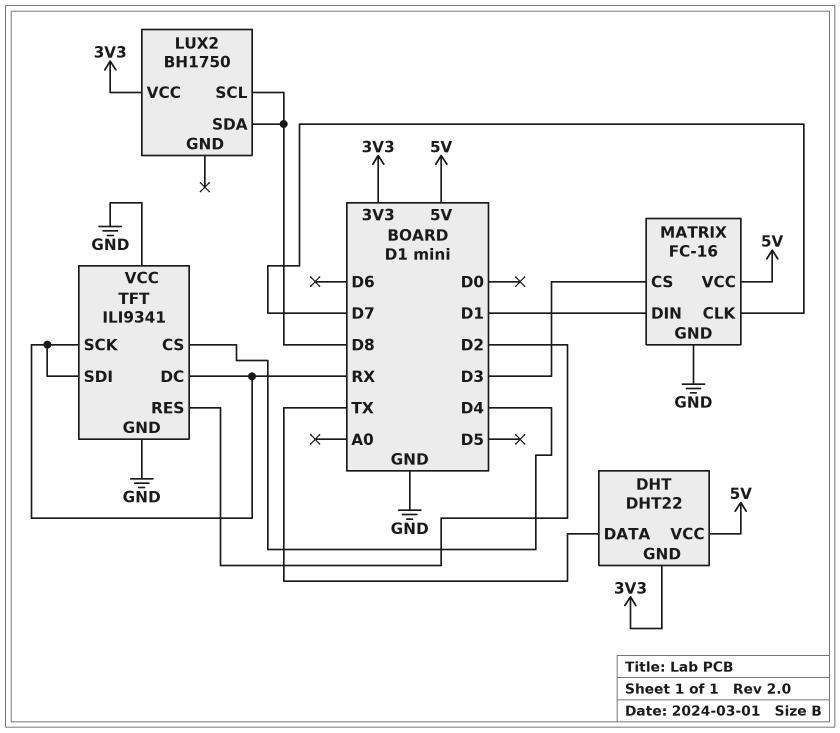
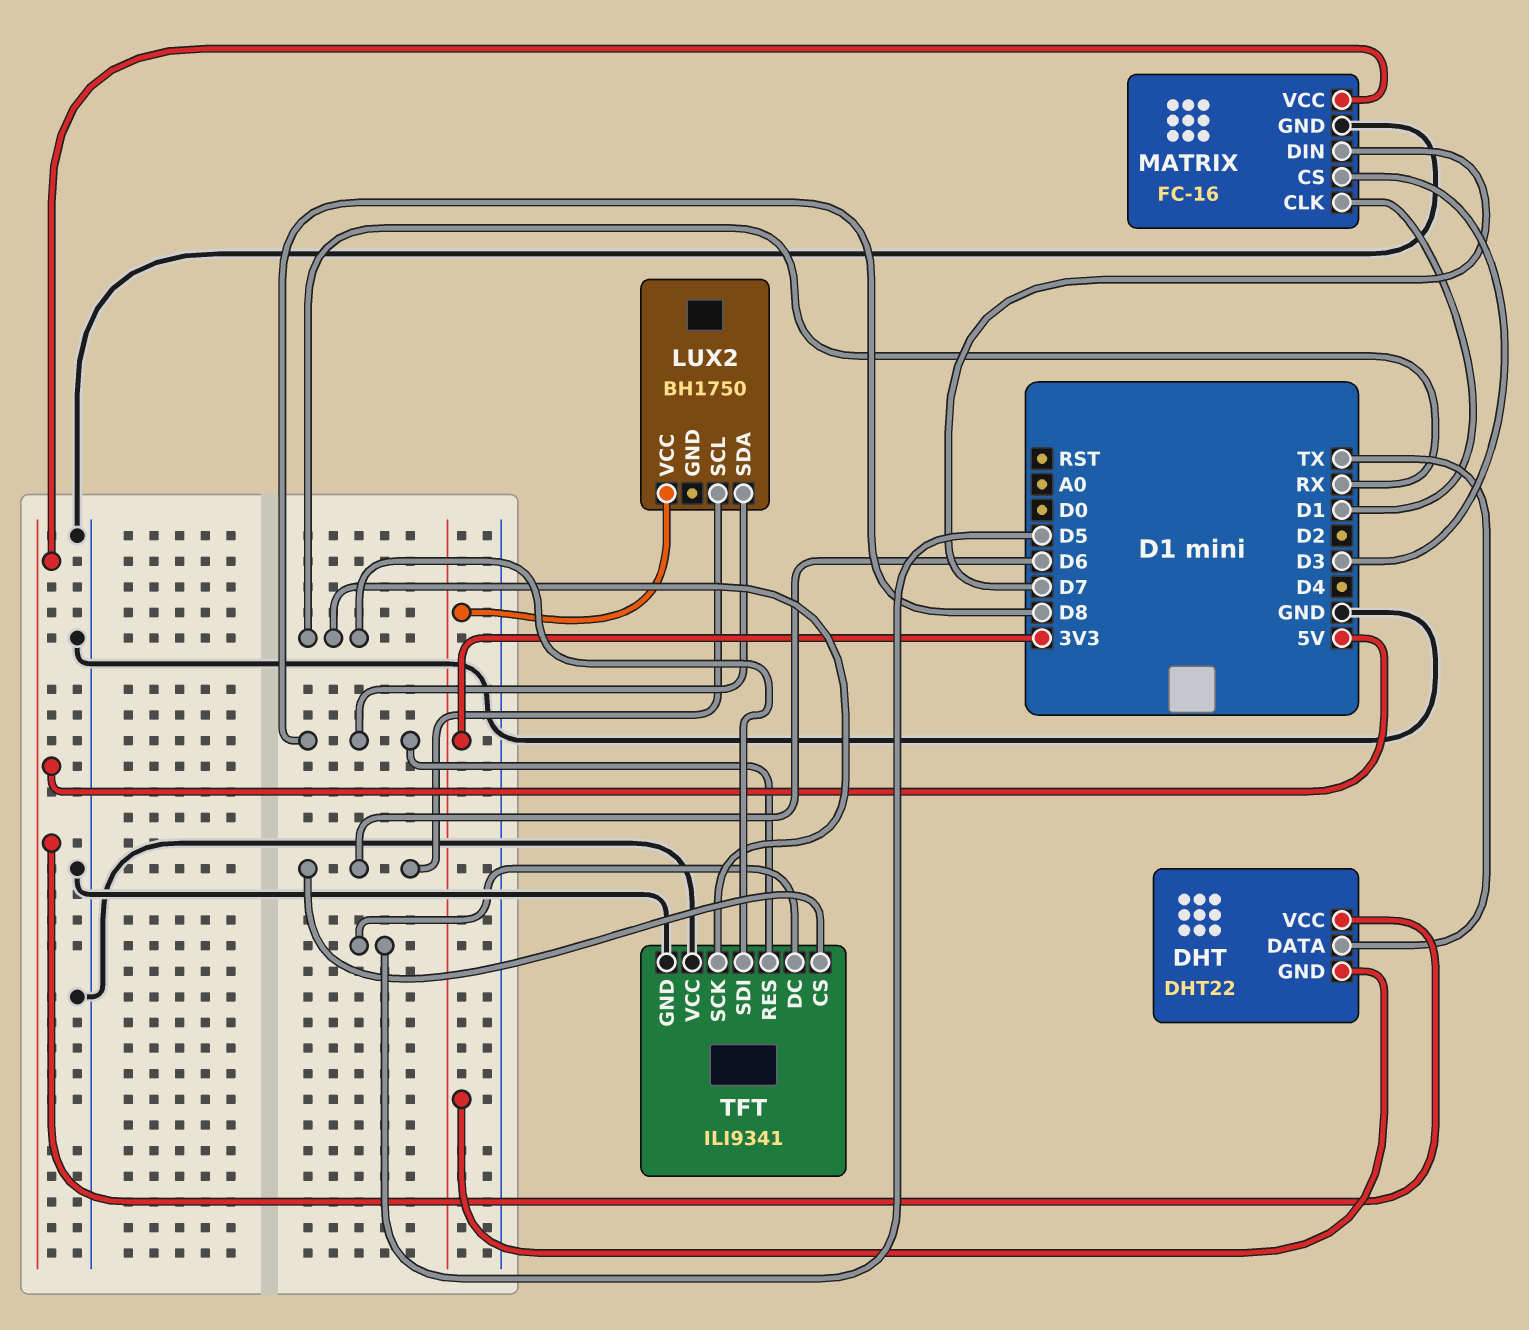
LUX2 pin SCL: D8 -> D6
MATRIX pin CLK: D7 -> D1
MATRIX pin DIN: D1 -> D7
TFT pin CS: D4 -> D6
TFT pin DC: RX -> D5
TFT pin RES: D2 -> D8

